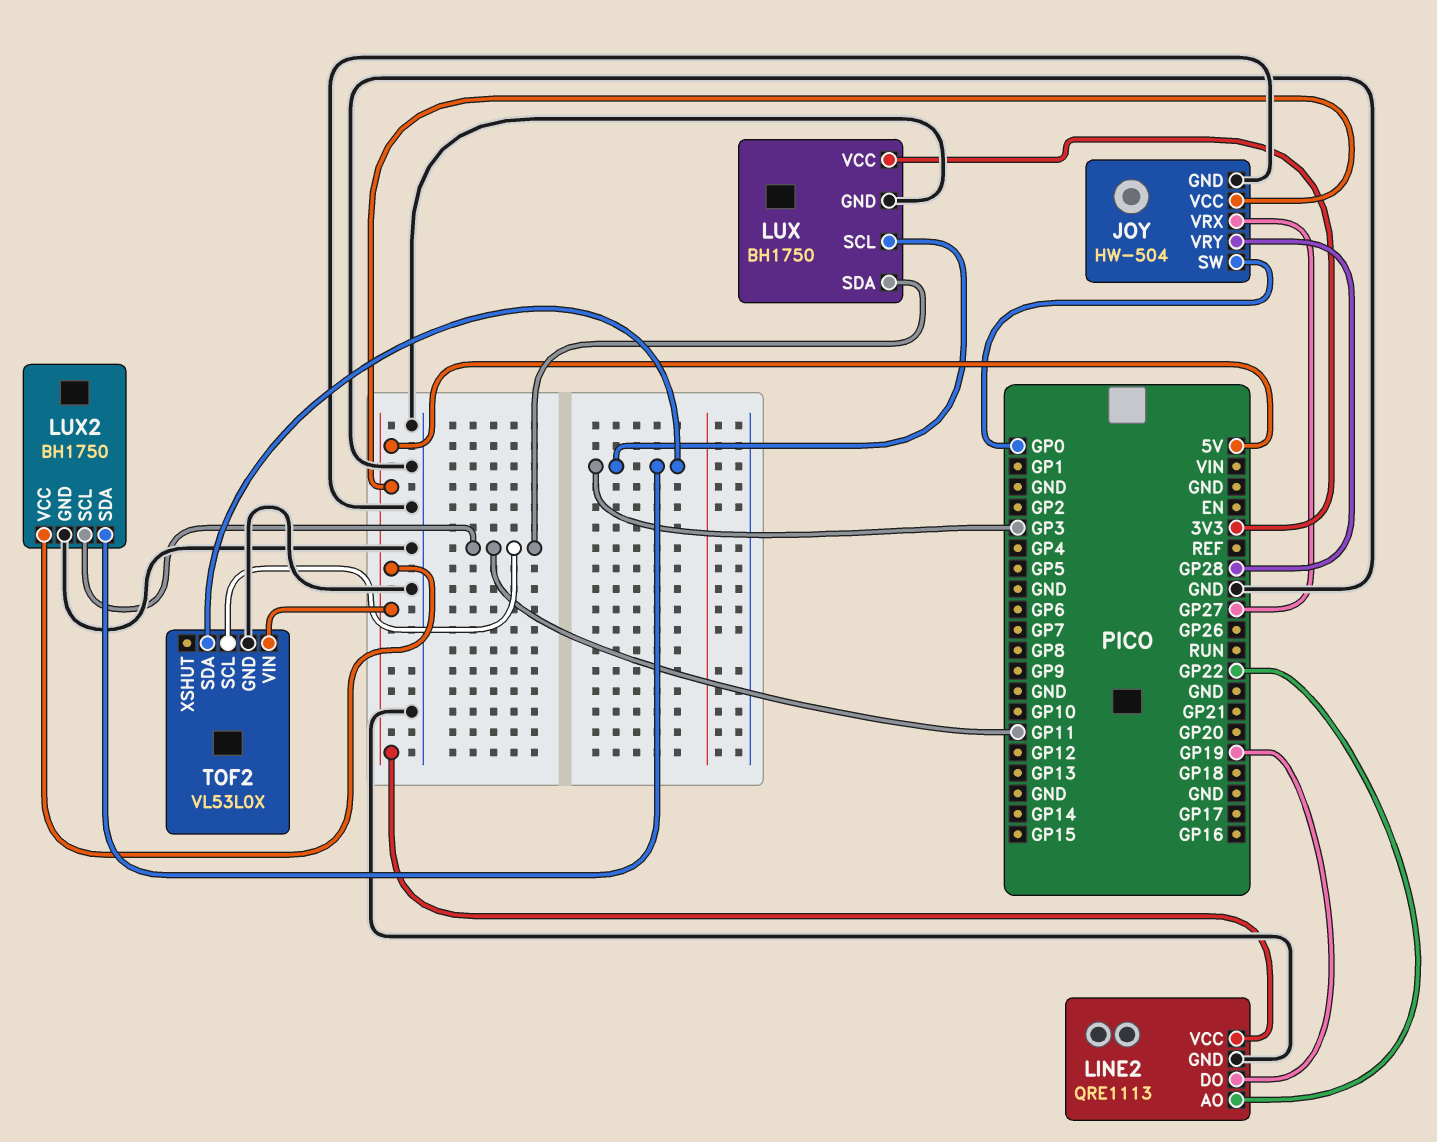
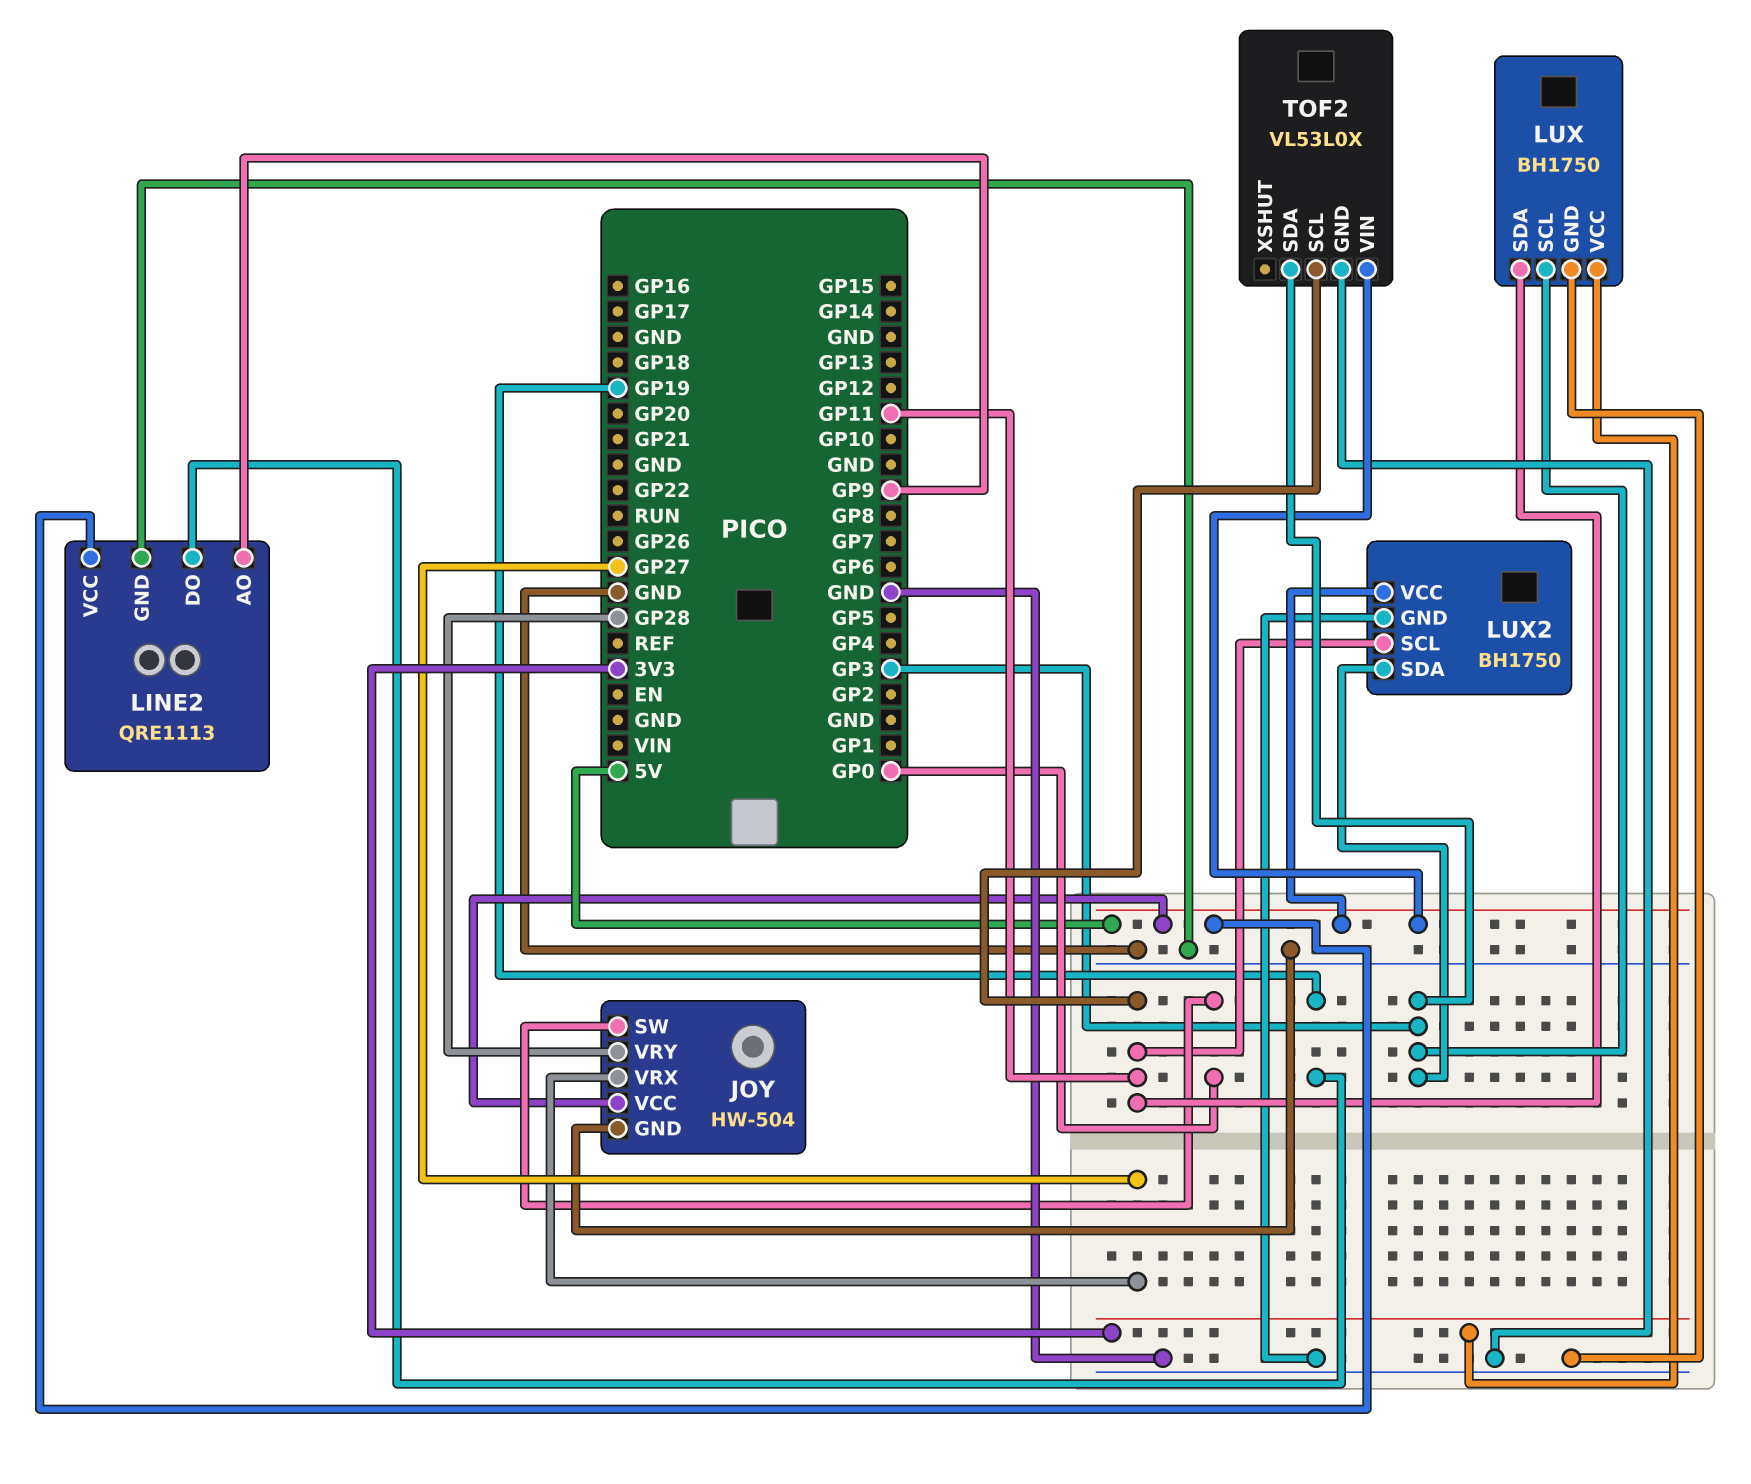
LINE2 pin AO: GP22 -> GP9

